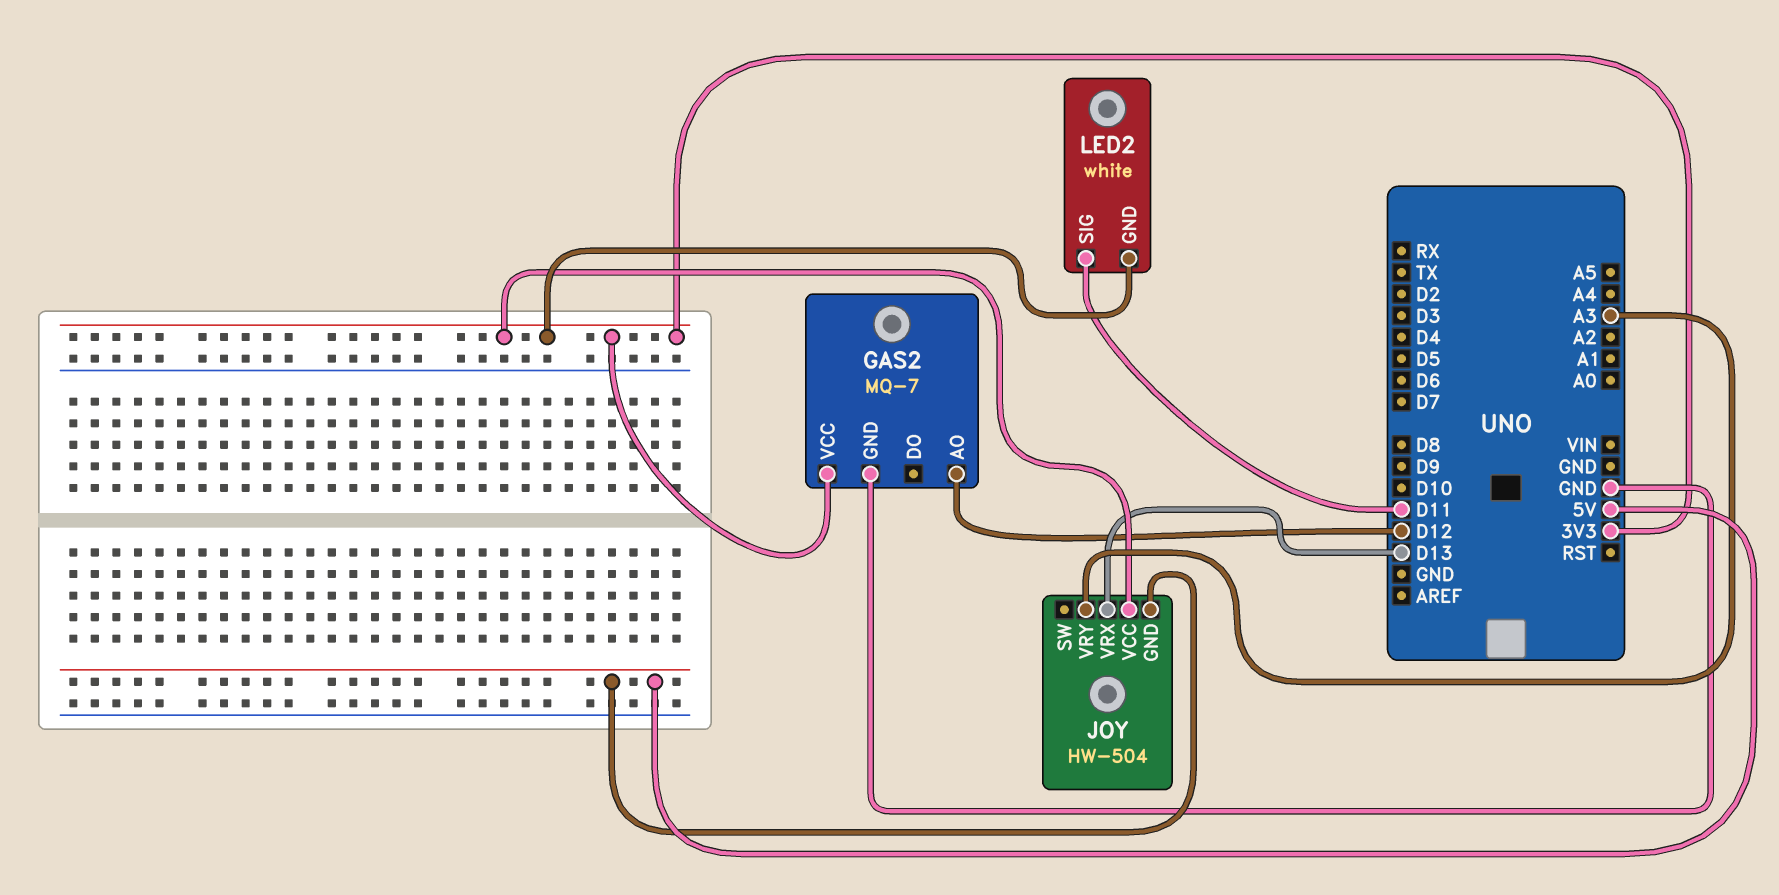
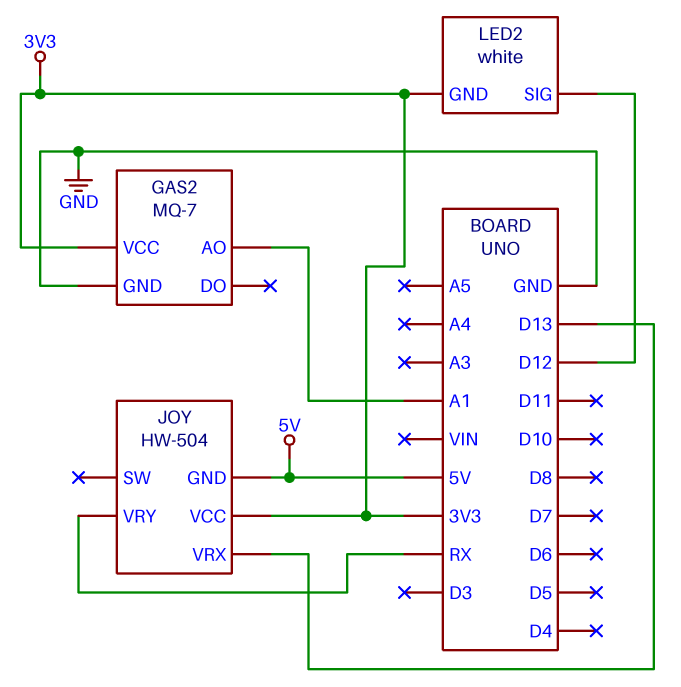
GAS2 pin AO: D12 -> A1
JOY pin VRY: A3 -> RX
LED2 pin SIG: D11 -> D12

